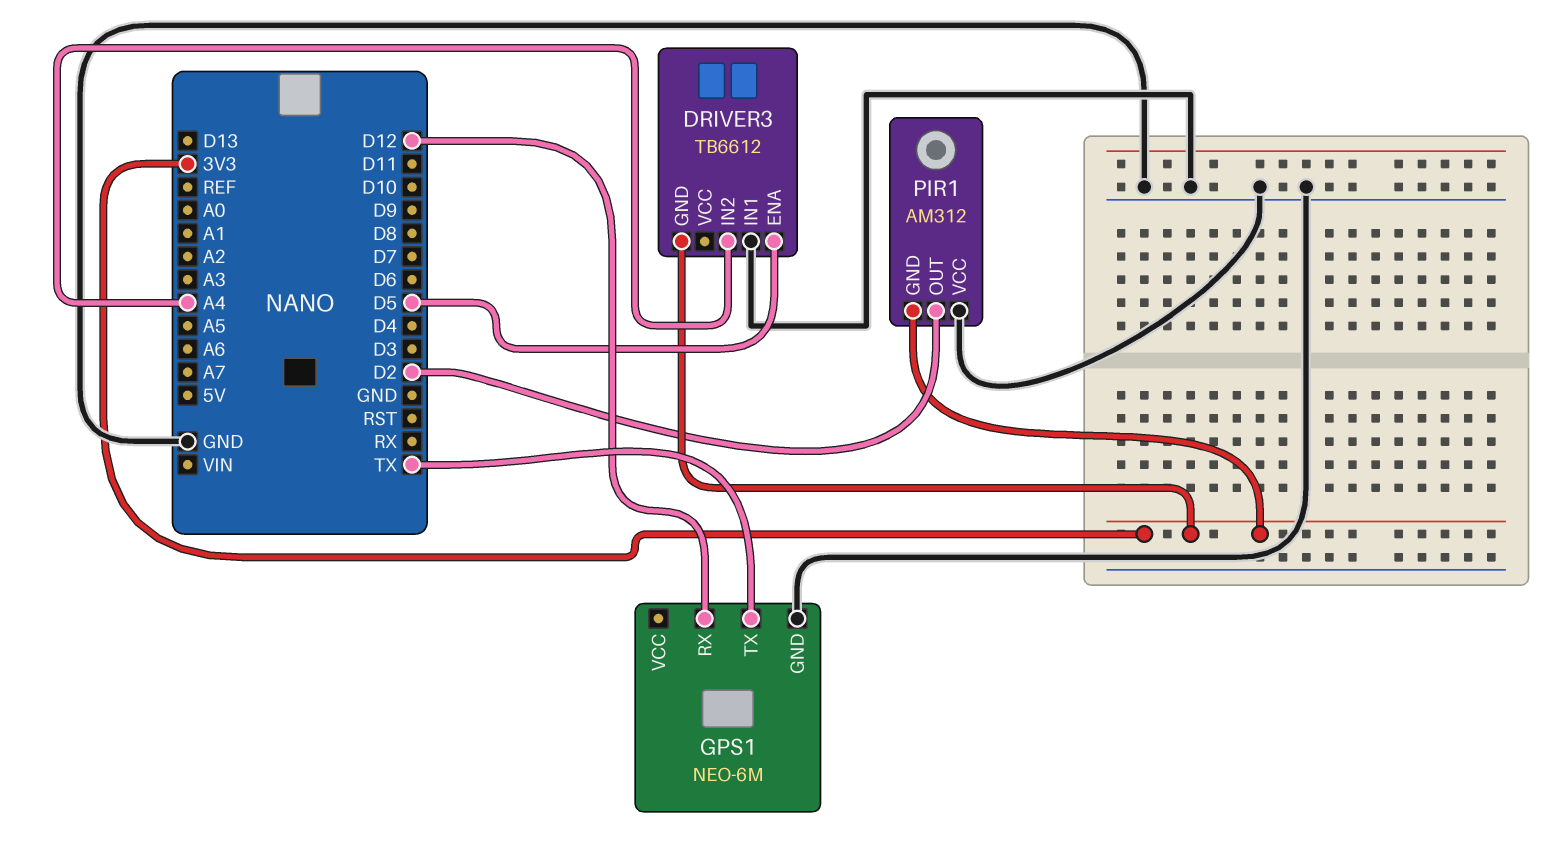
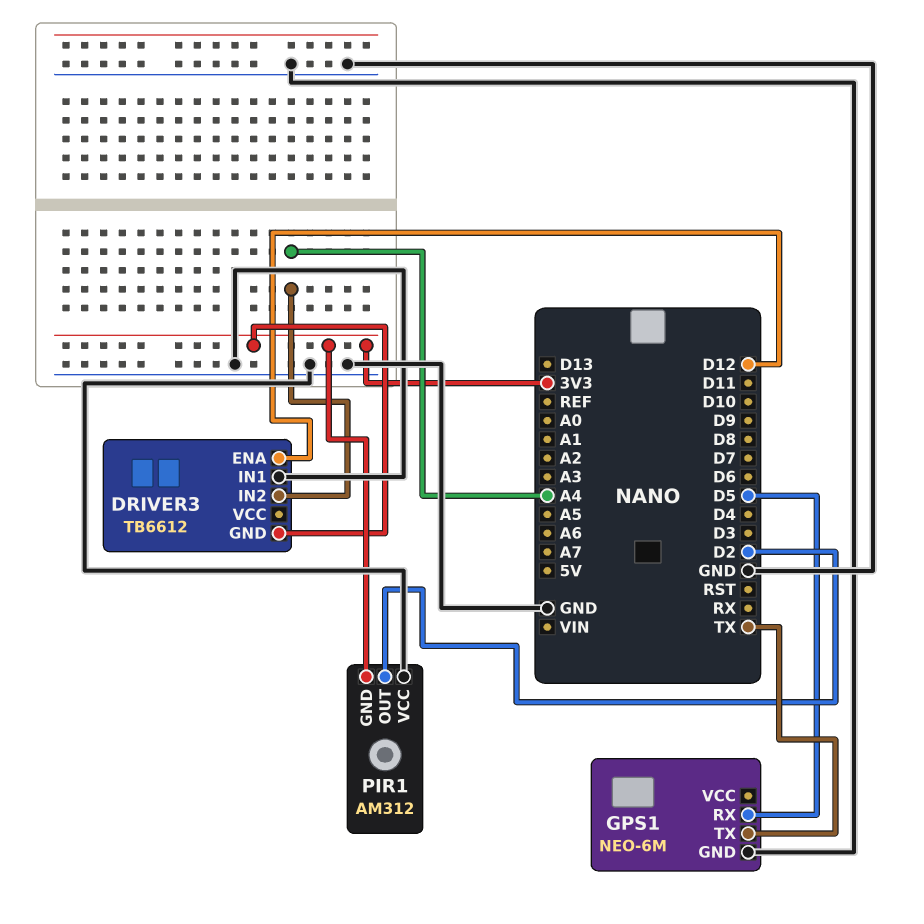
DRIVER3 pin ENA: D5 -> D12
GPS1 pin RX: D12 -> D5

